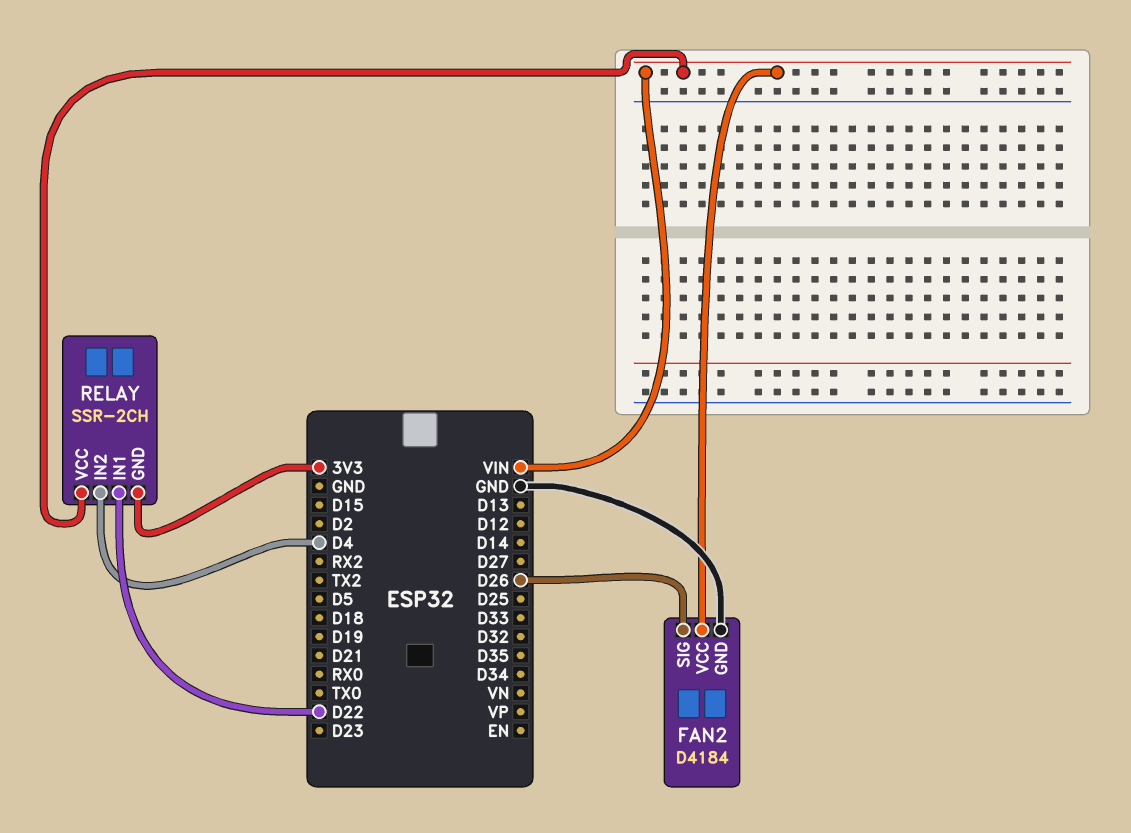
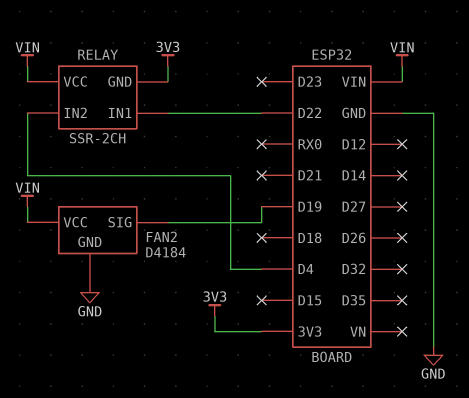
FAN2 pin SIG: D26 -> D19

